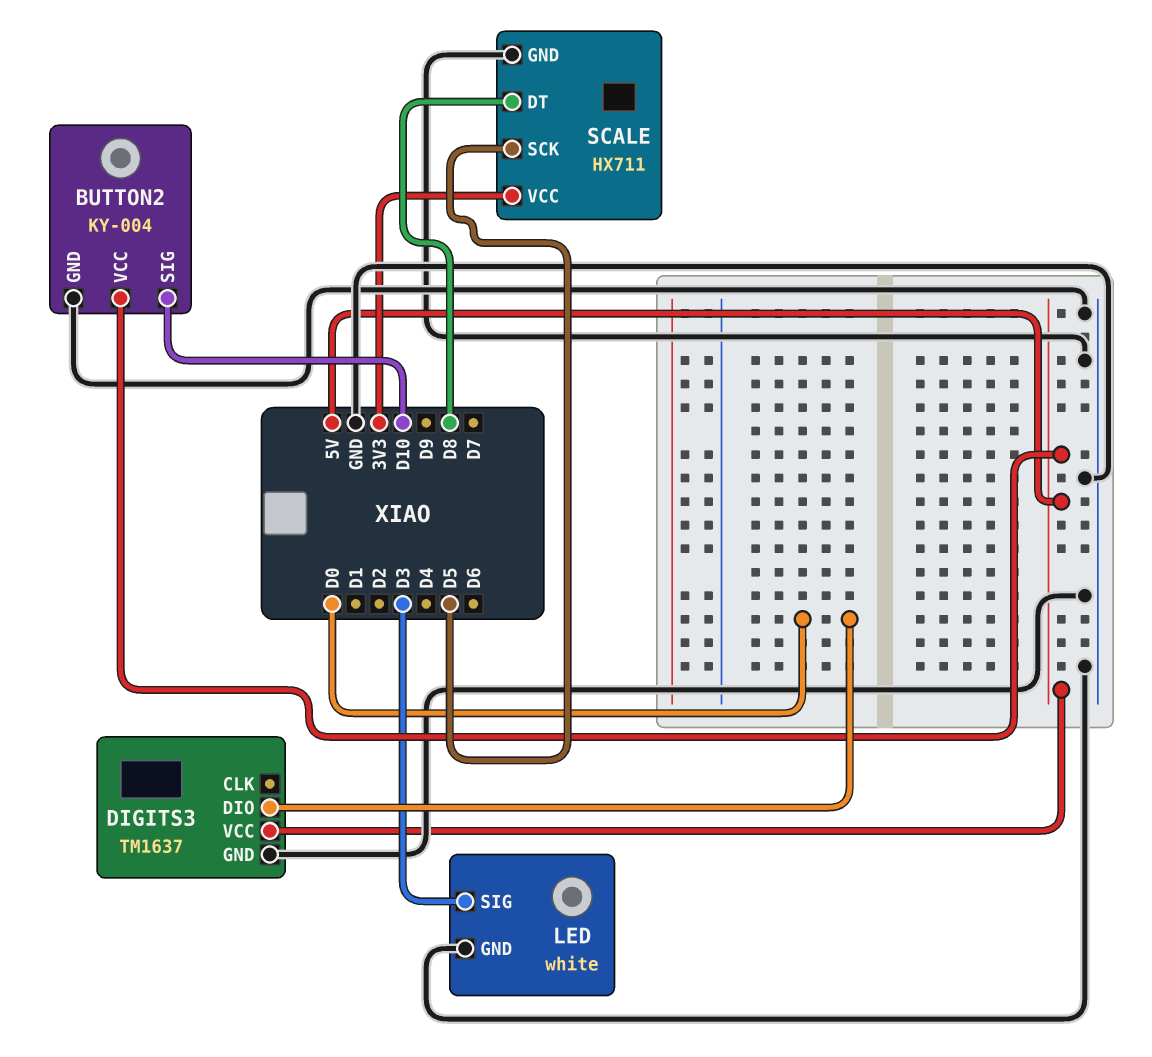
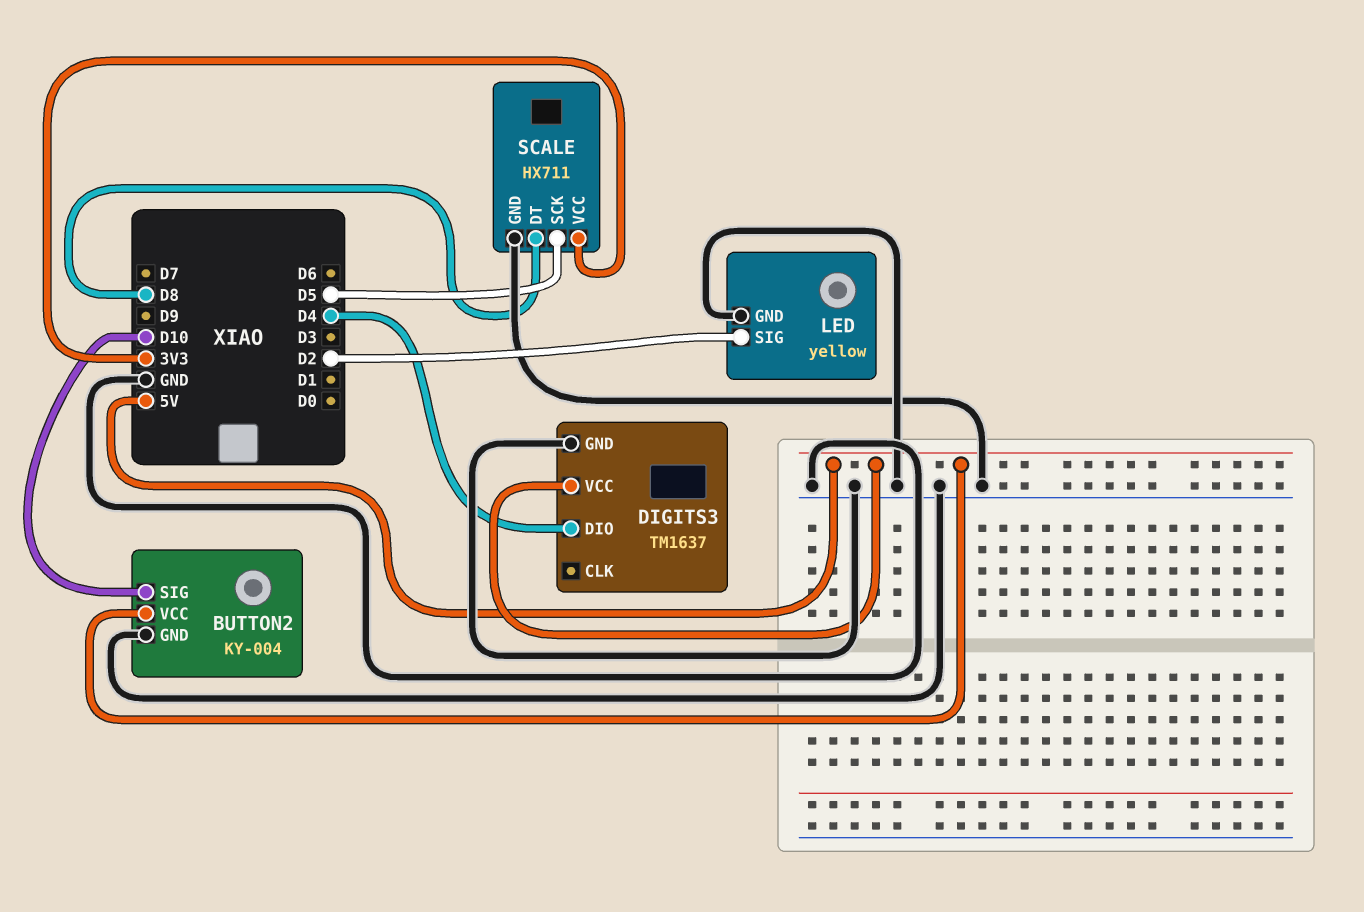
DIGITS3 pin DIO: D0 -> D4
LED: white -> yellow
LED pin SIG: D3 -> D2

